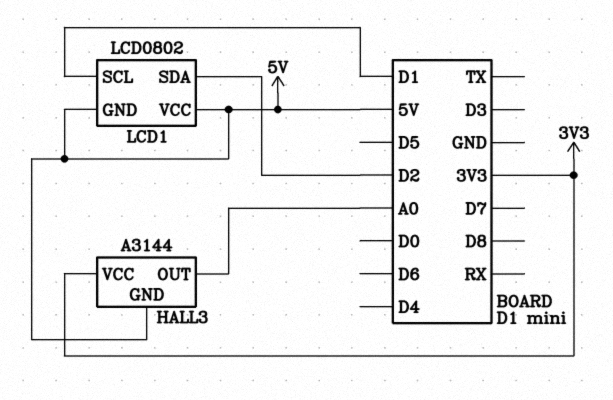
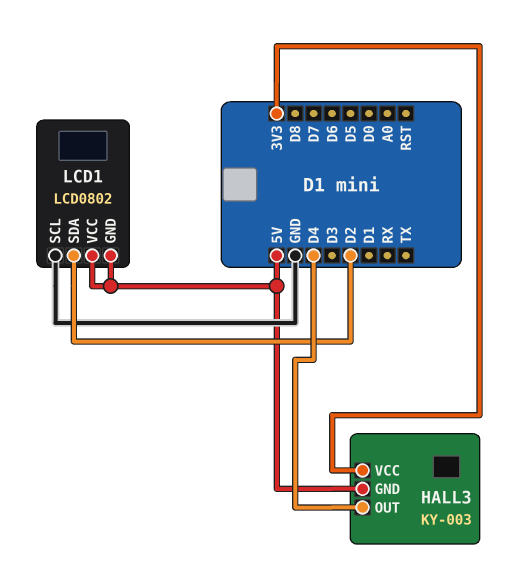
HALL3: A3144 -> KY-003
HALL3 pin OUT: A0 -> D4
LCD1 pin SCL: D1 -> GND

